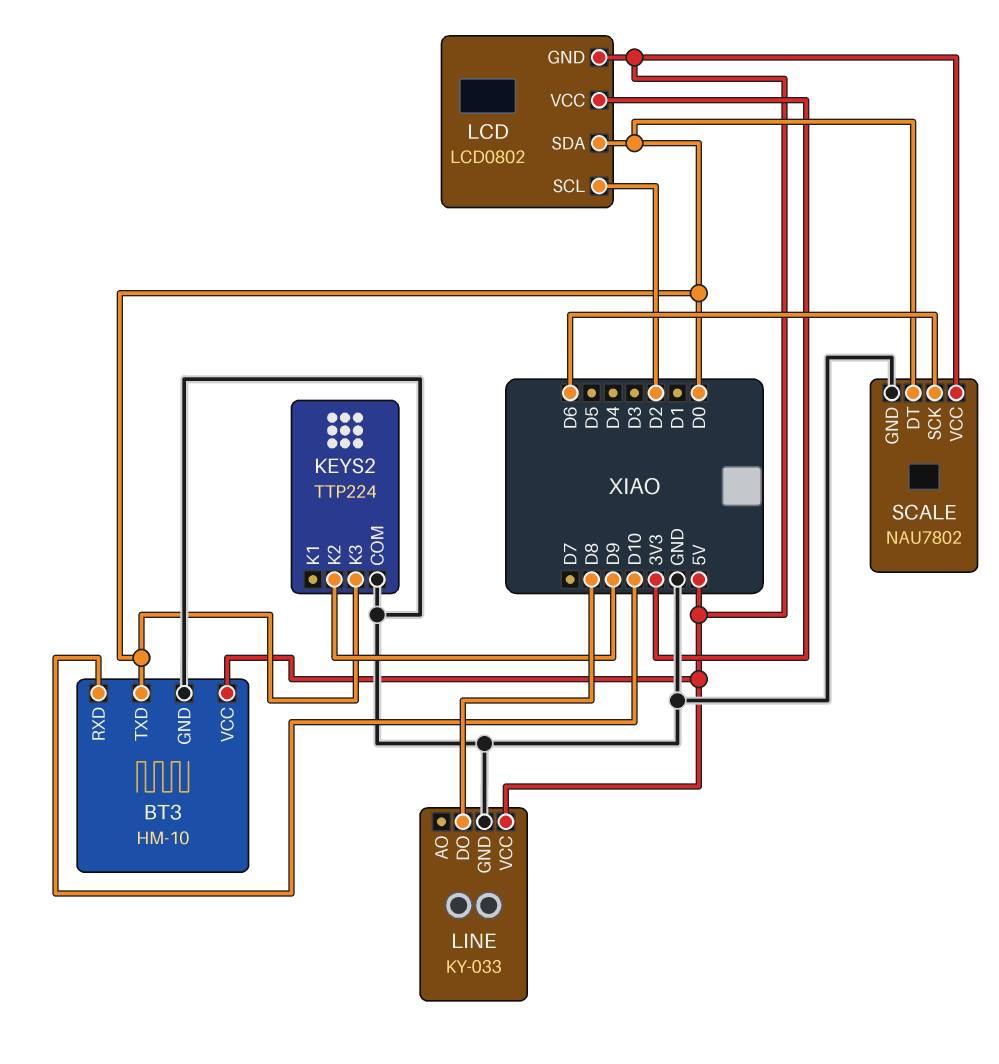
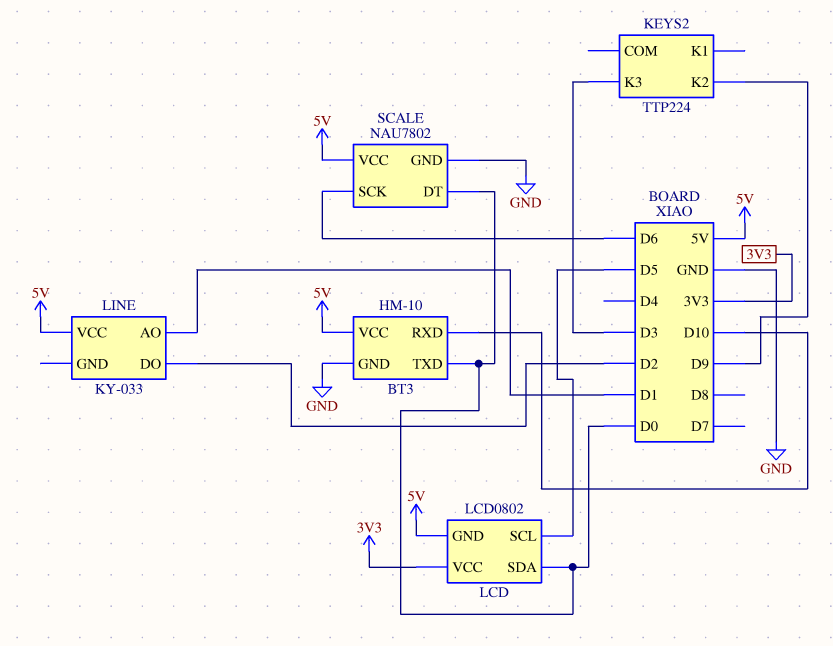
KEYS2 pin COM: GND -> none
KEYS2 pin K3: D0 -> D3
LCD pin SCL: D2 -> D5
LINE pin AO: none -> D1
LINE pin DO: D8 -> D2
LINE pin GND: GND -> none

